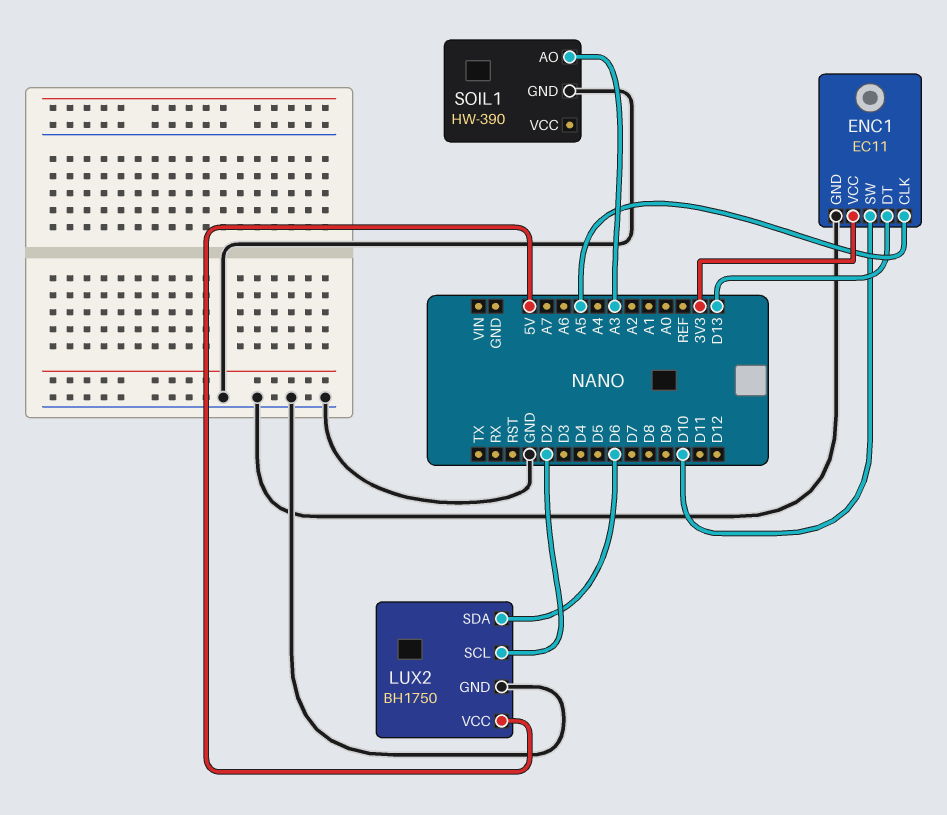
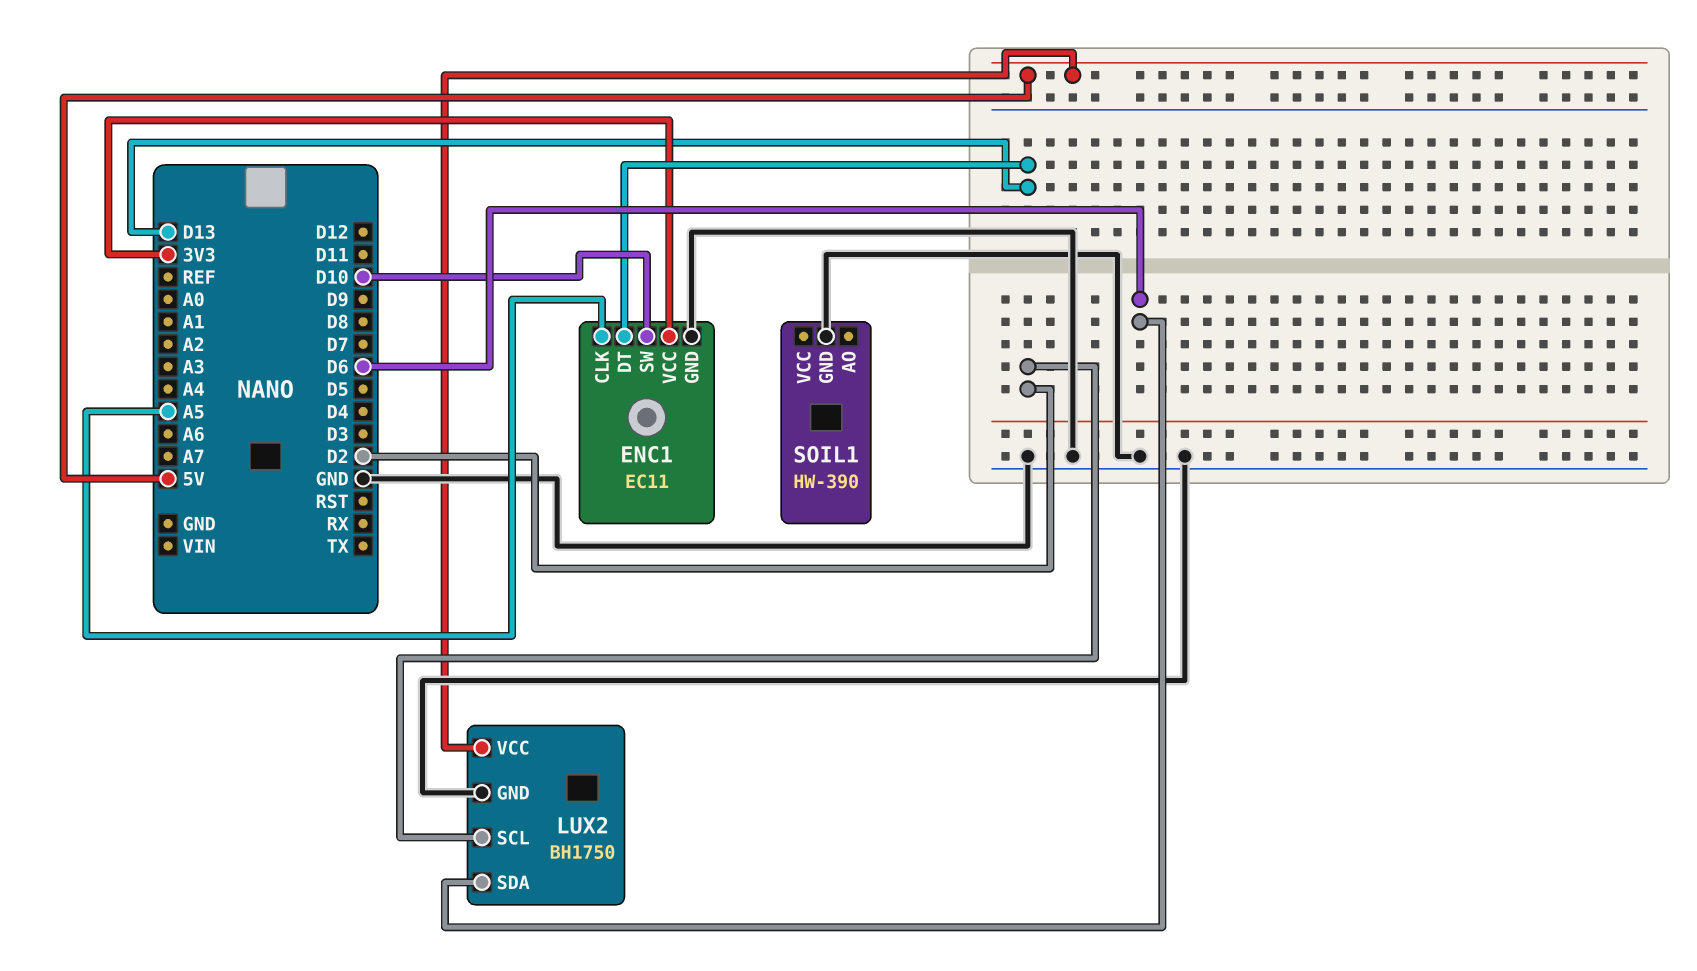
SOIL1 pin AO: A3 -> none

